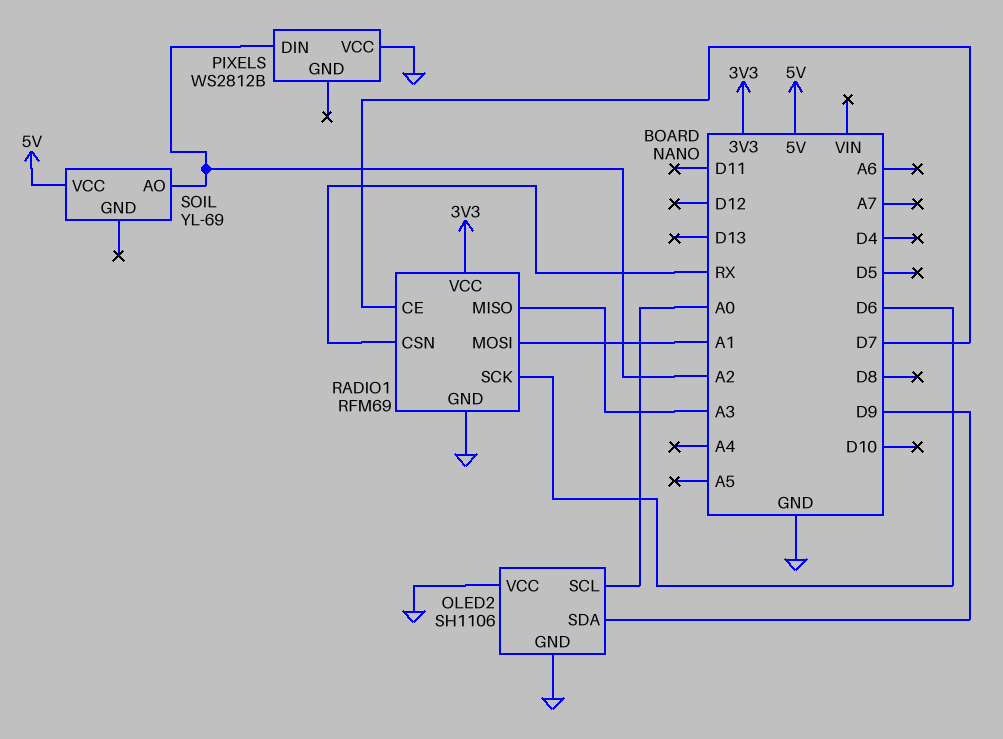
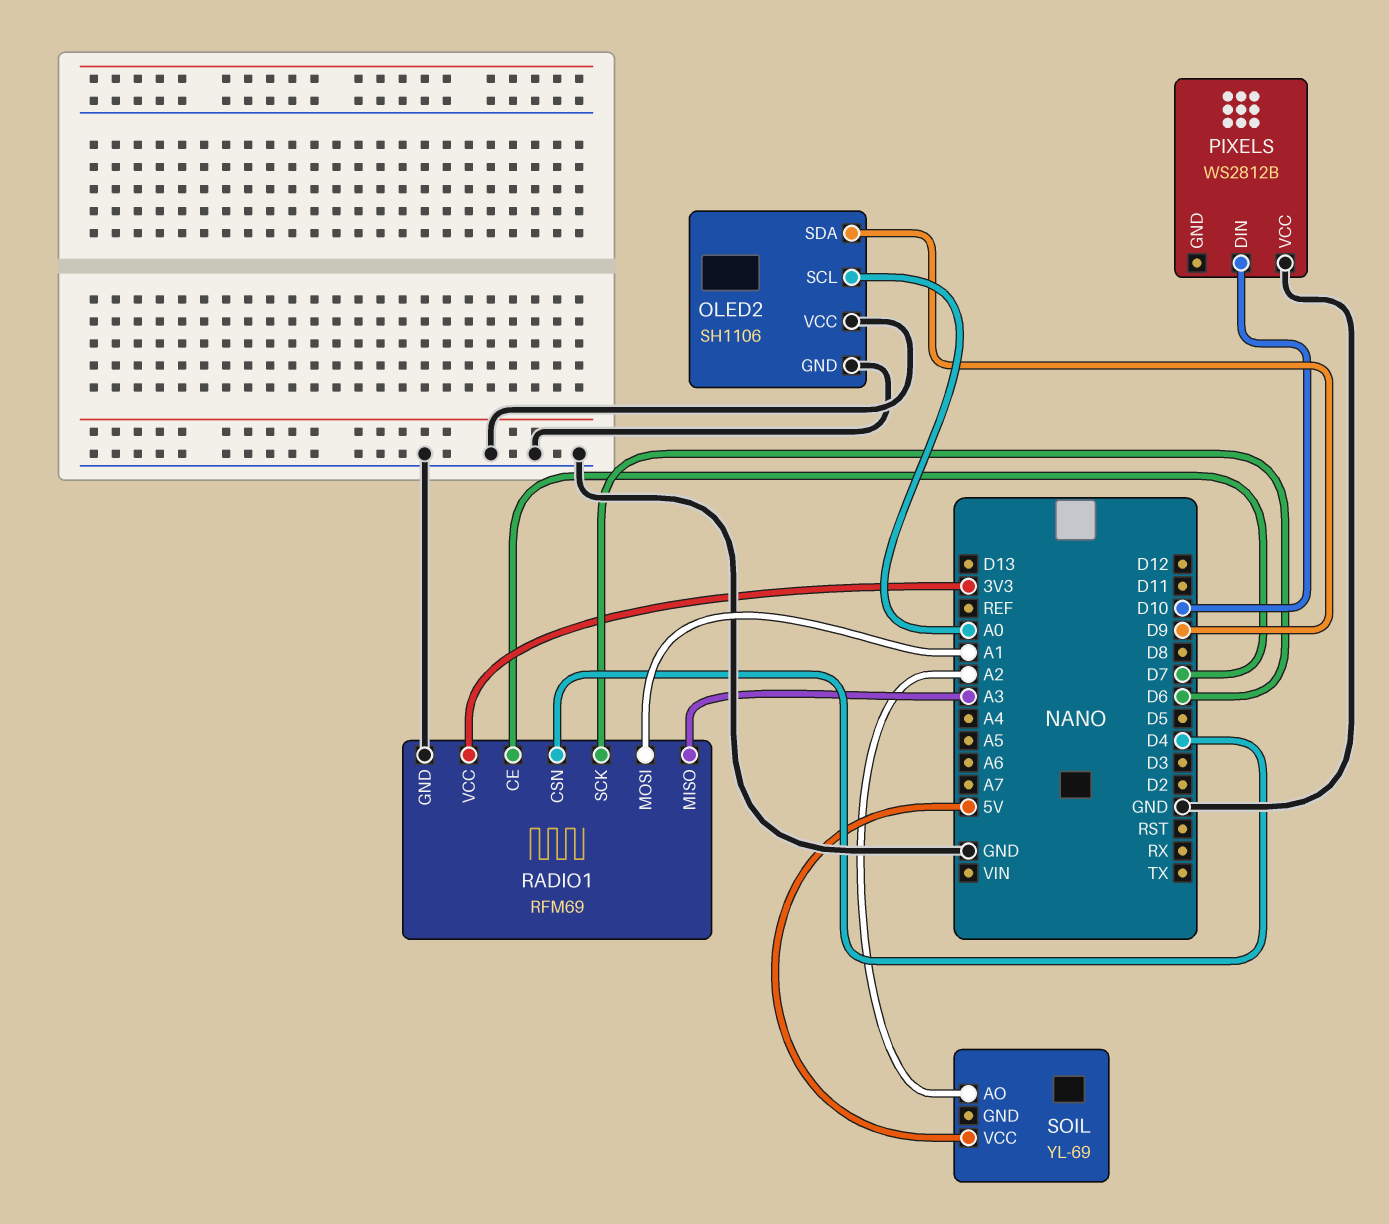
PIXELS pin DIN: A2 -> D10
RADIO1 pin CSN: RX -> D4

